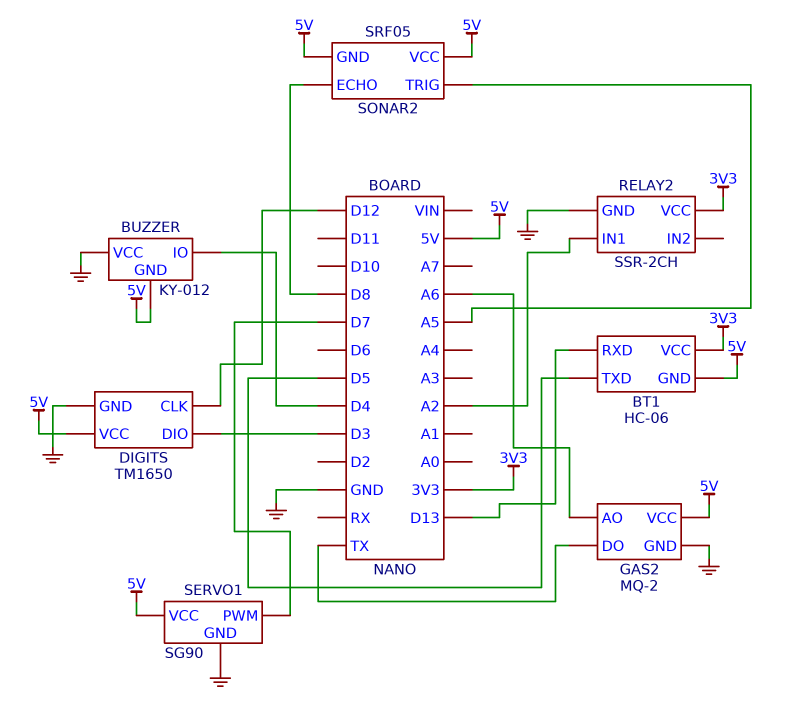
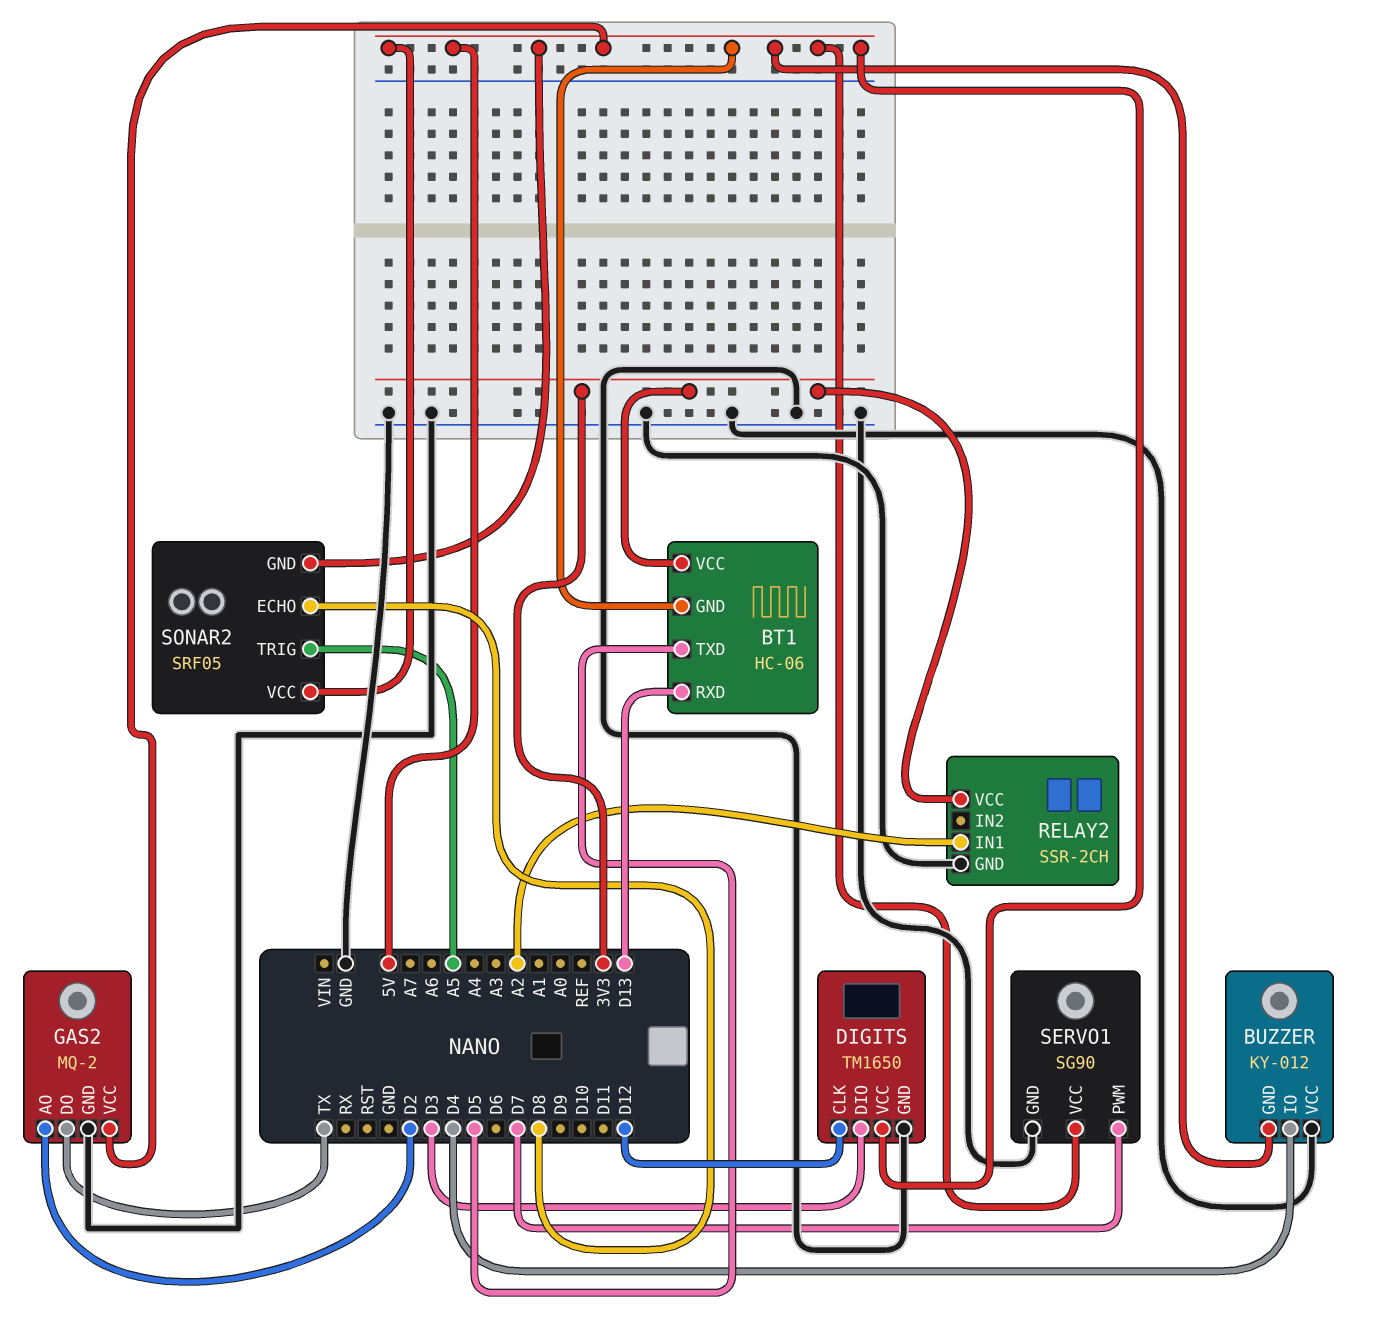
GAS2 pin AO: A6 -> D2

